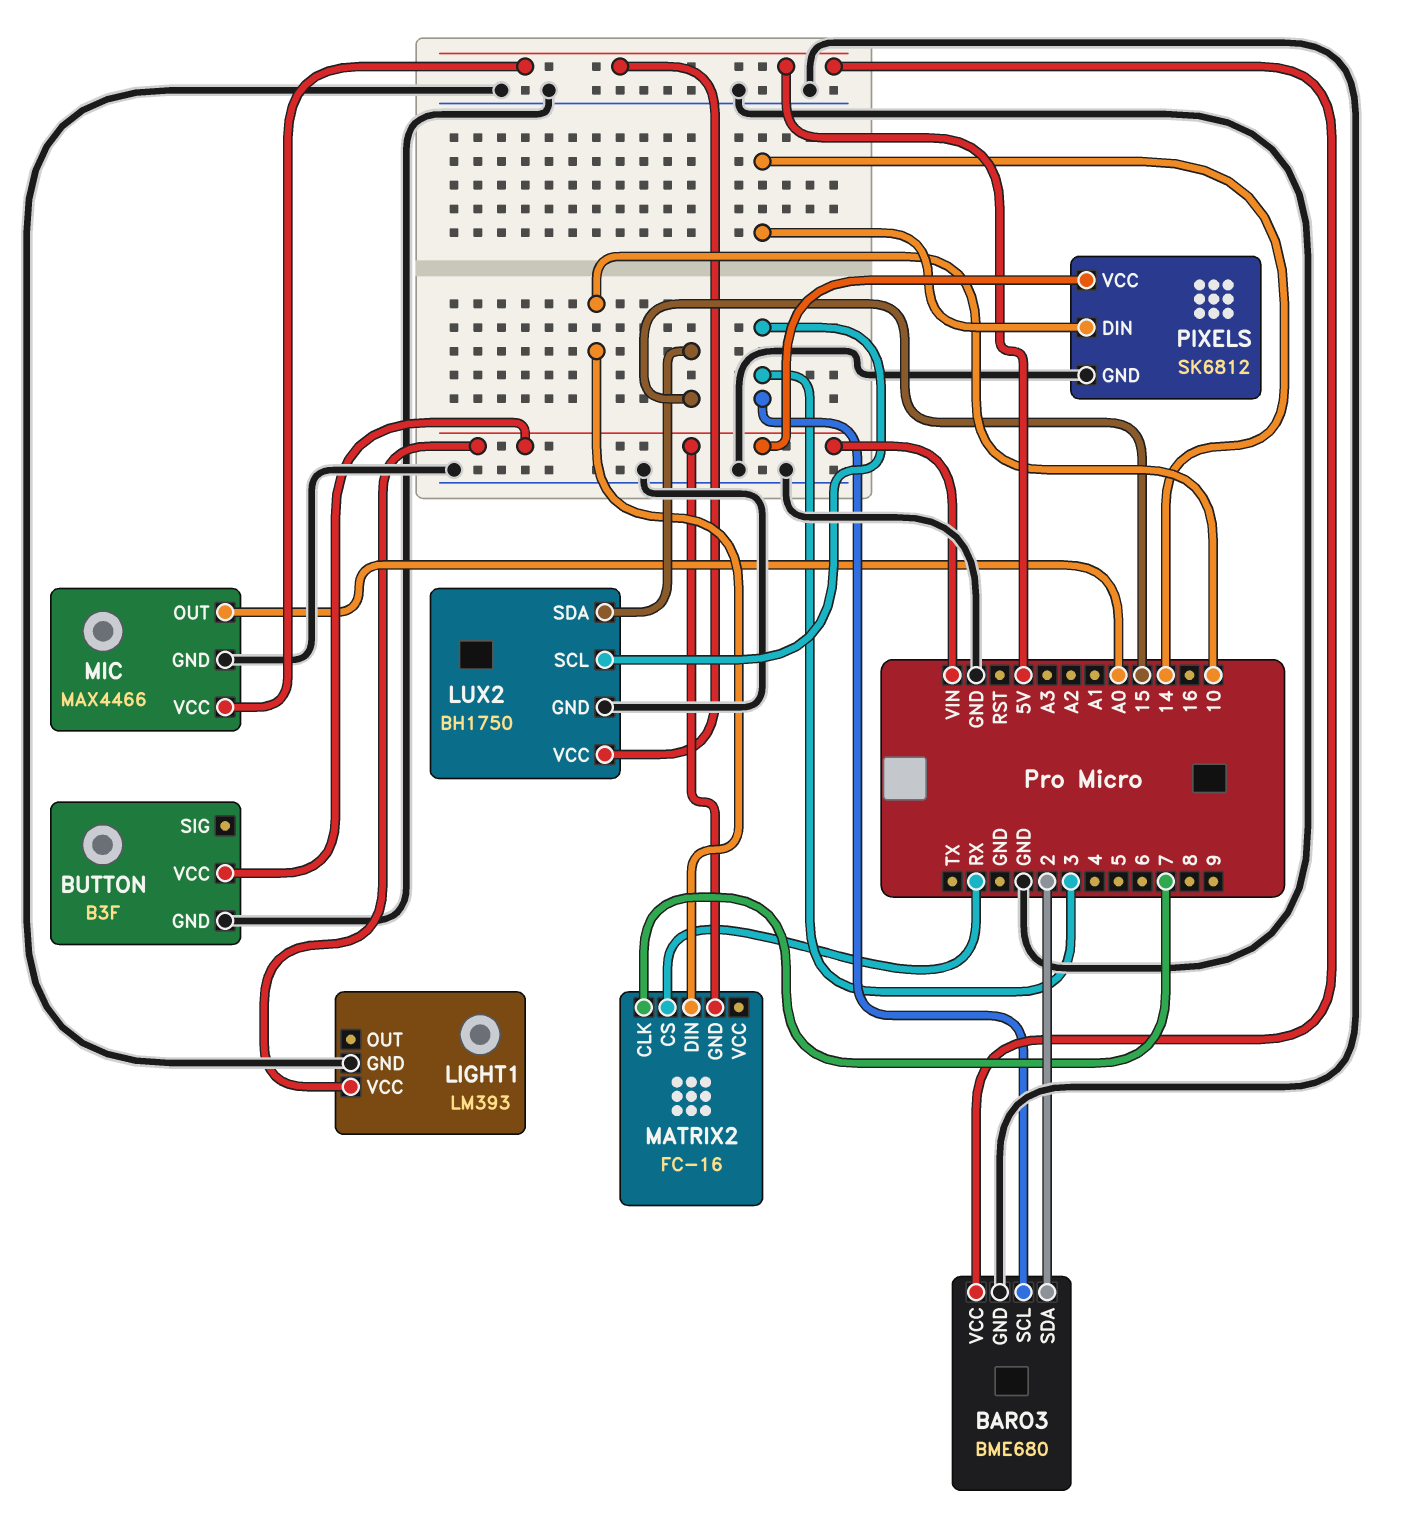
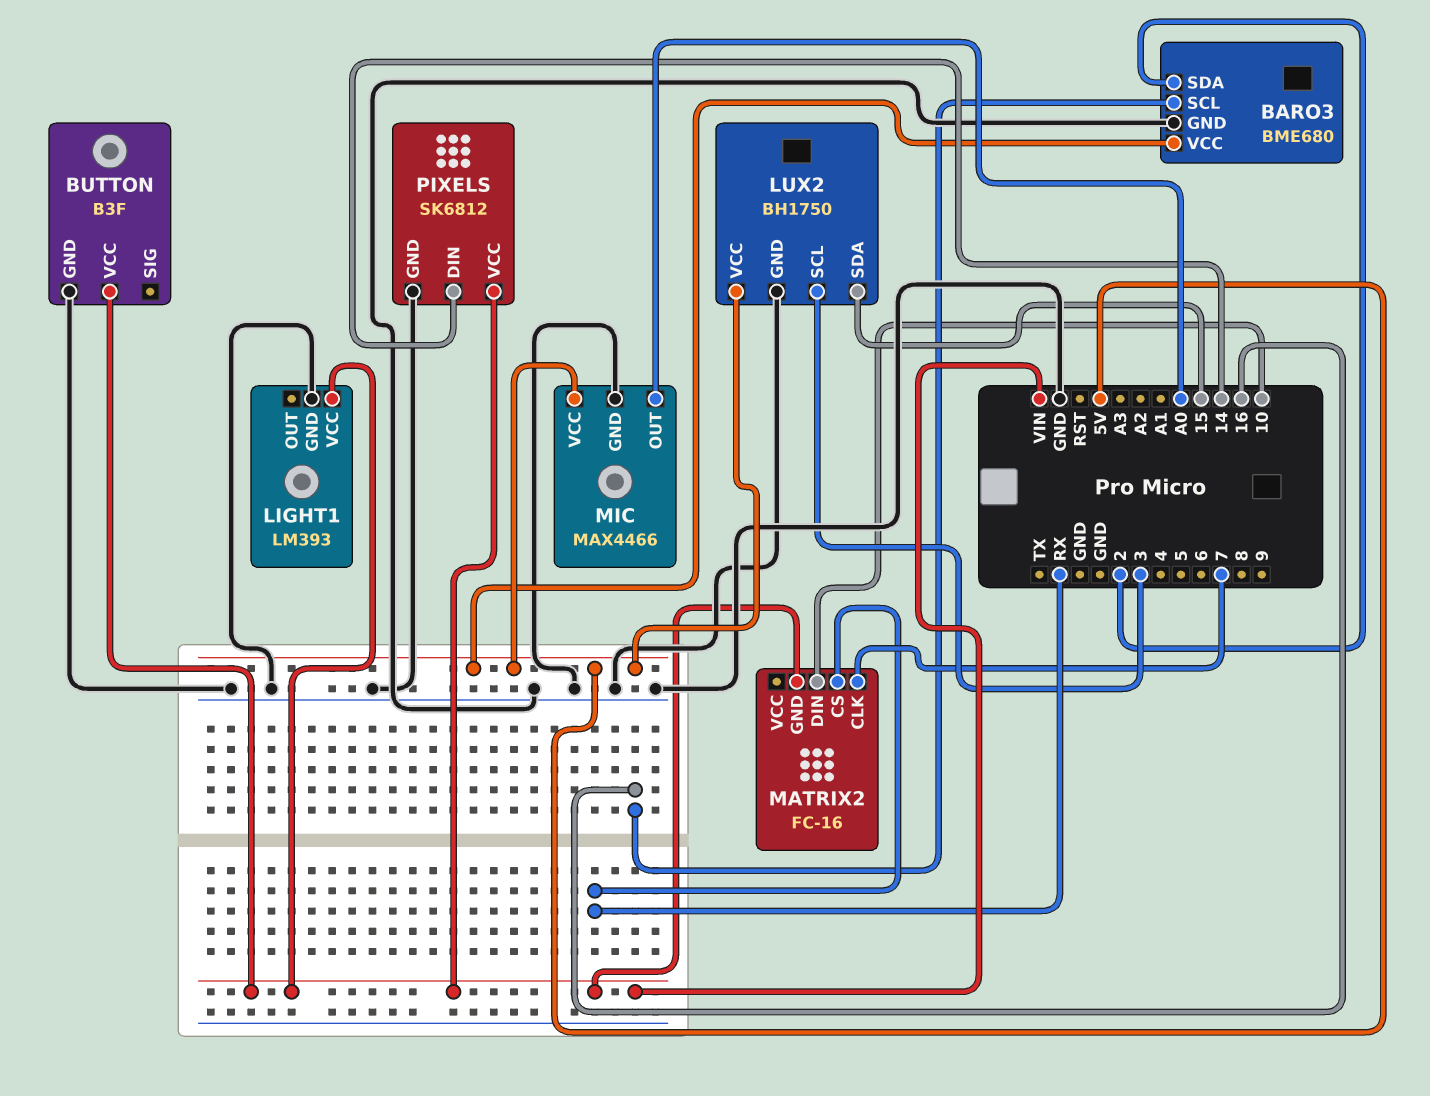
BARO3 pin SCL: 3 -> 16

